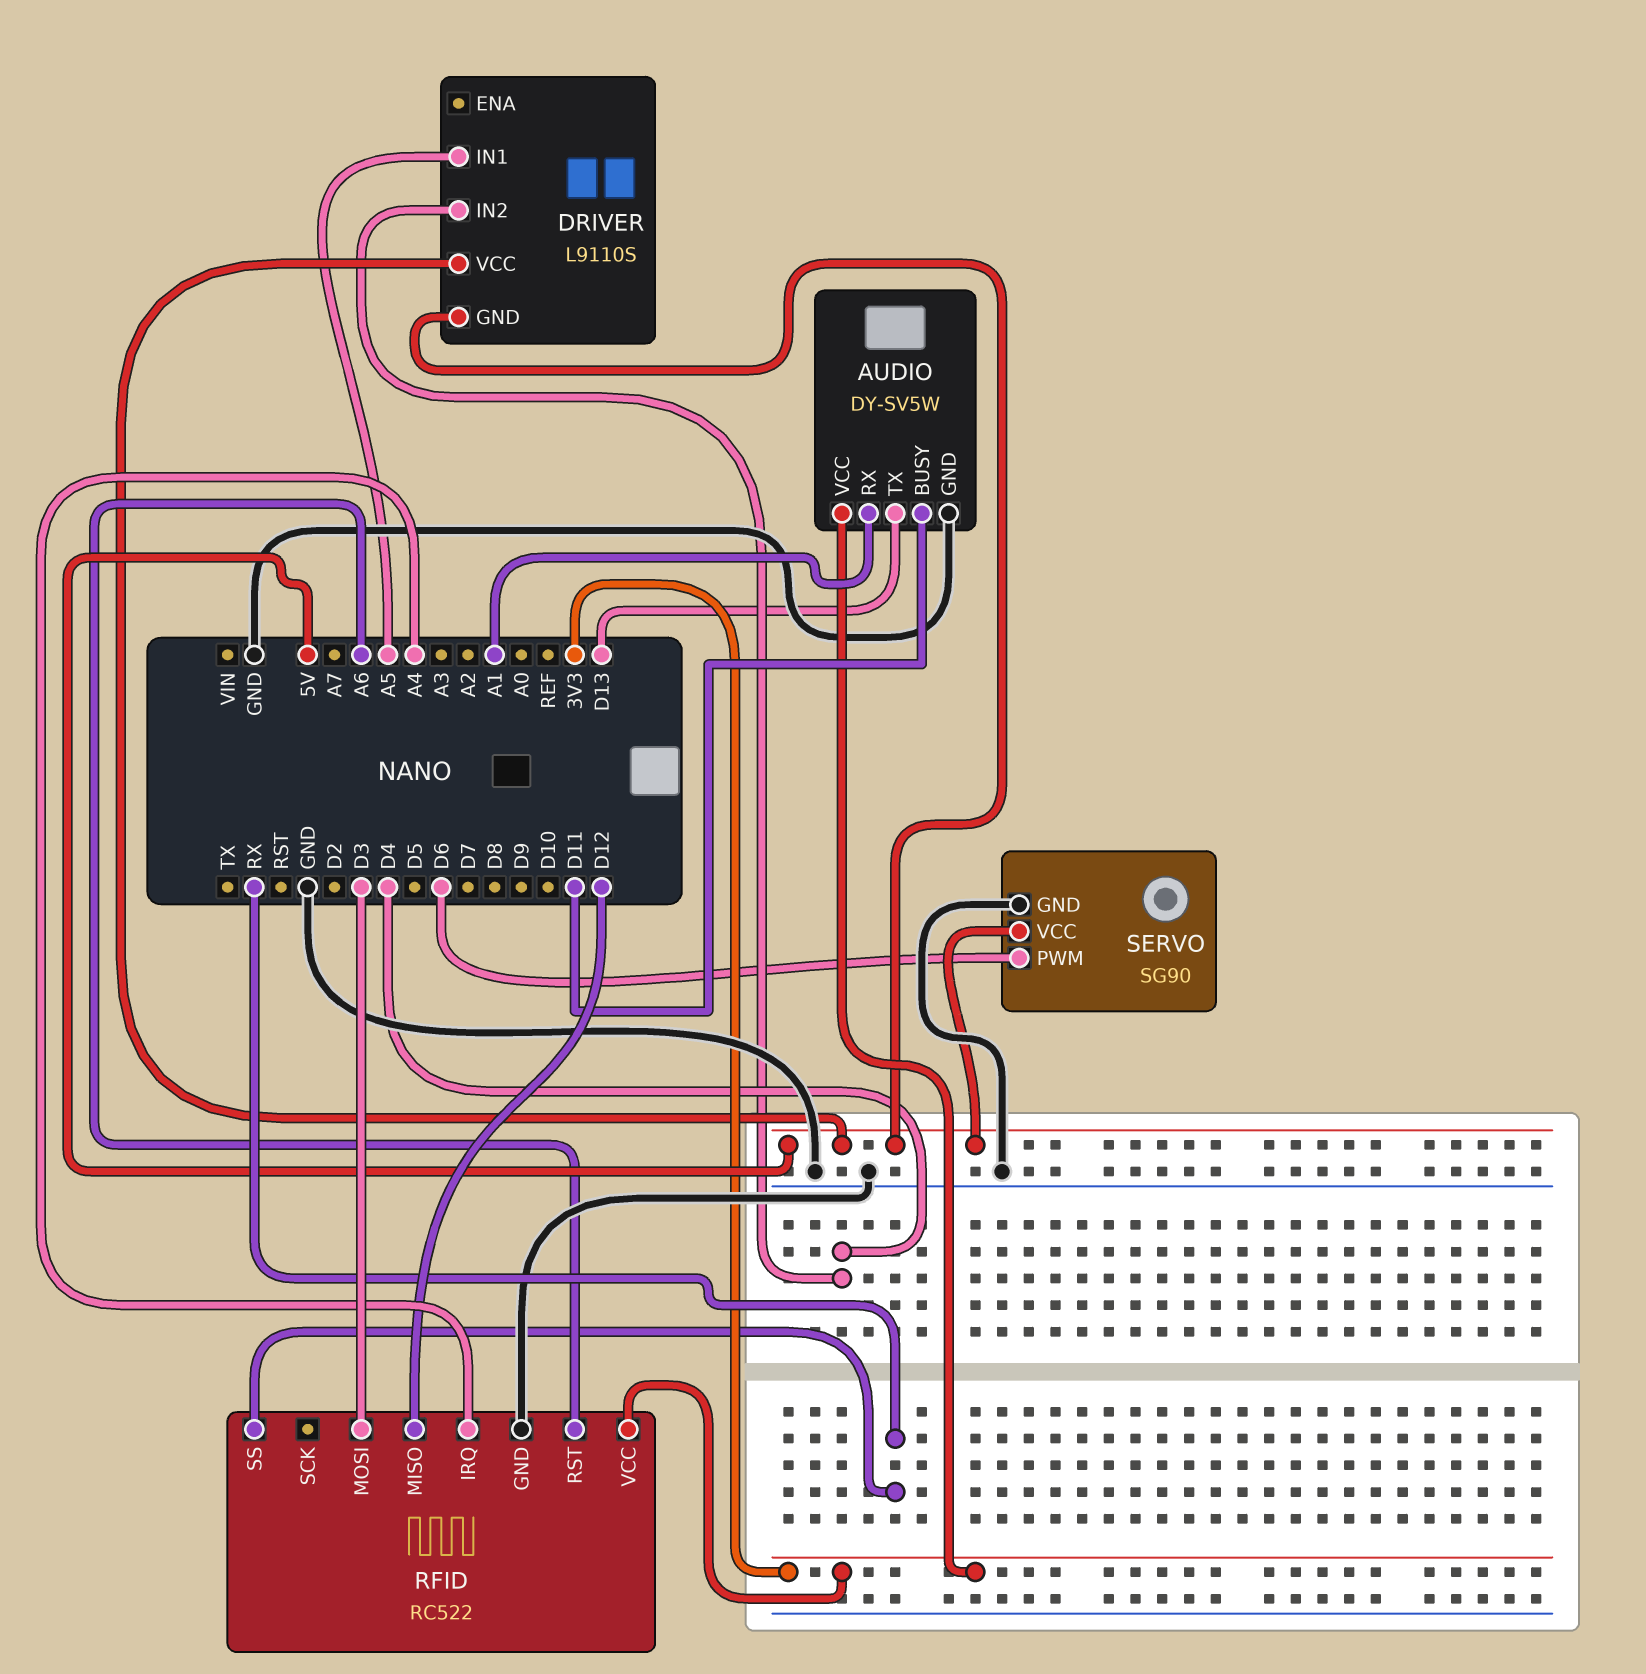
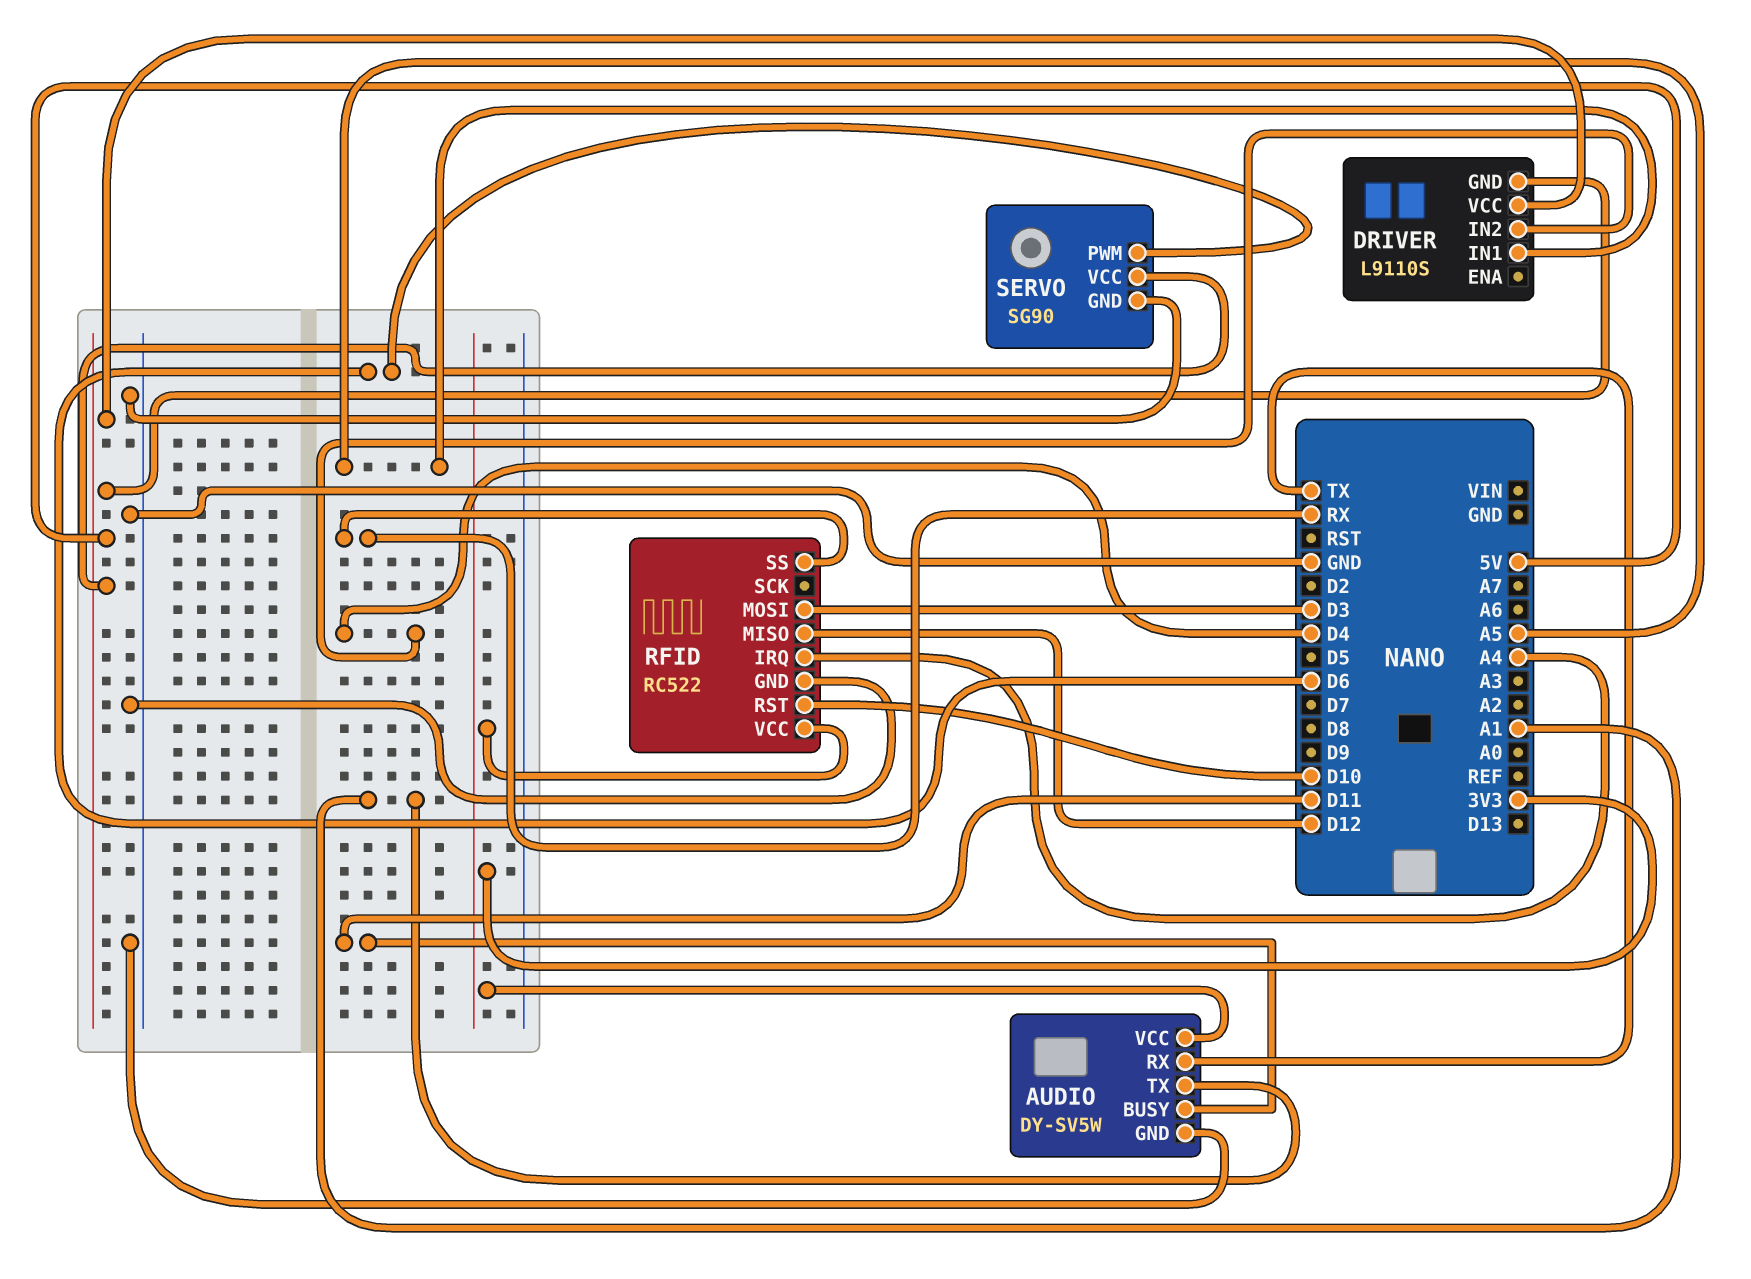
AUDIO pin RX: A1 -> TX
AUDIO pin TX: D13 -> A1
RFID pin RST: A6 -> D10

